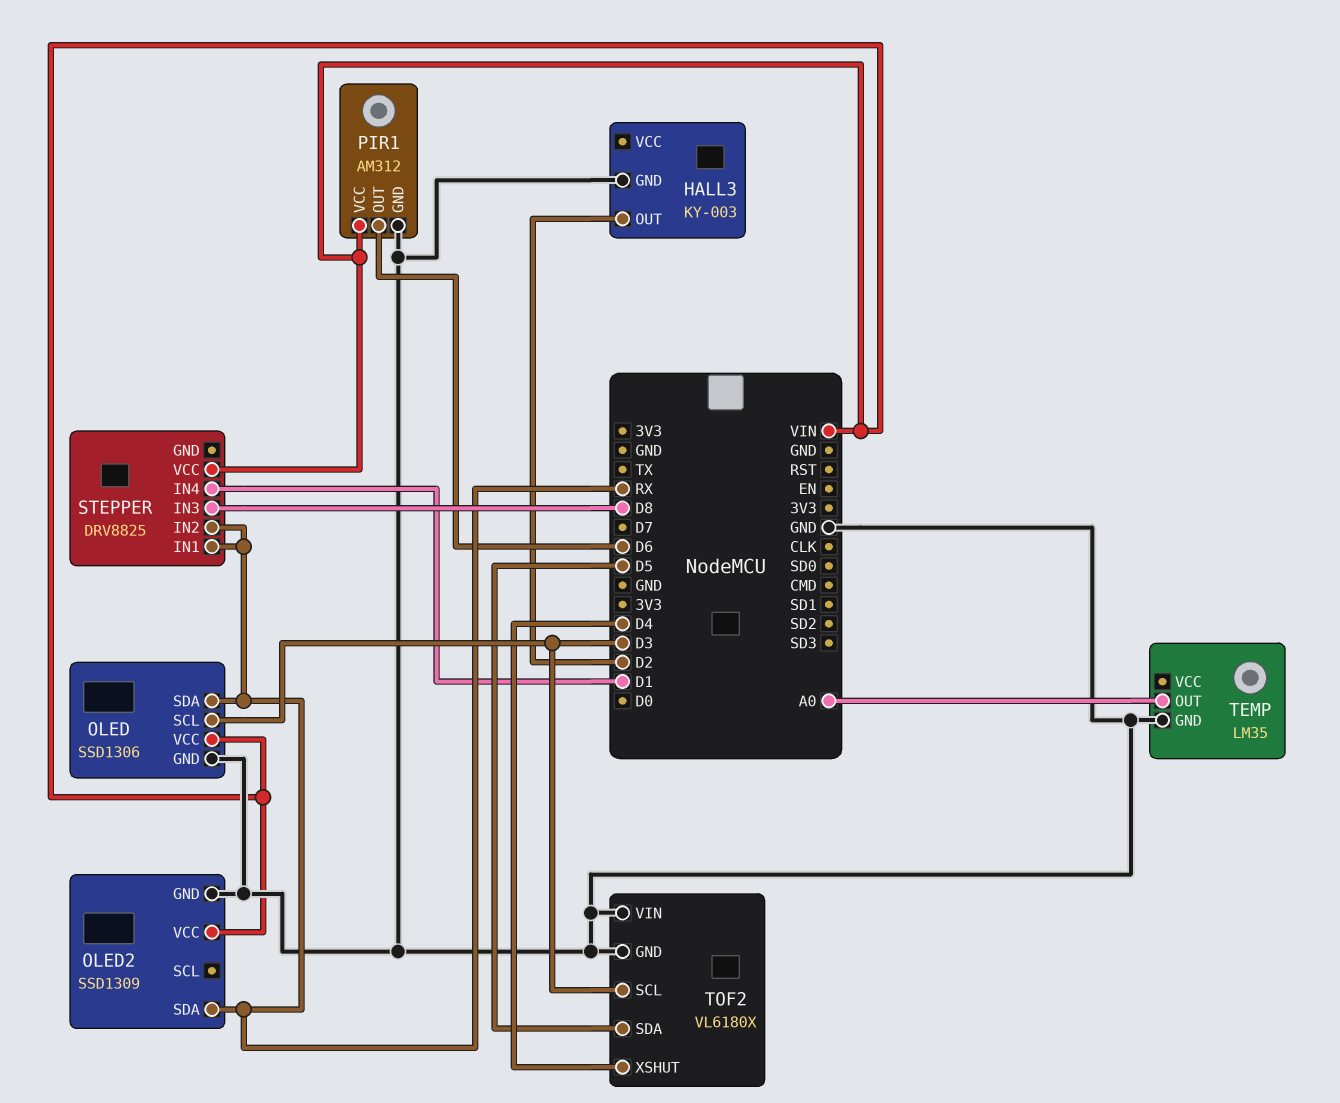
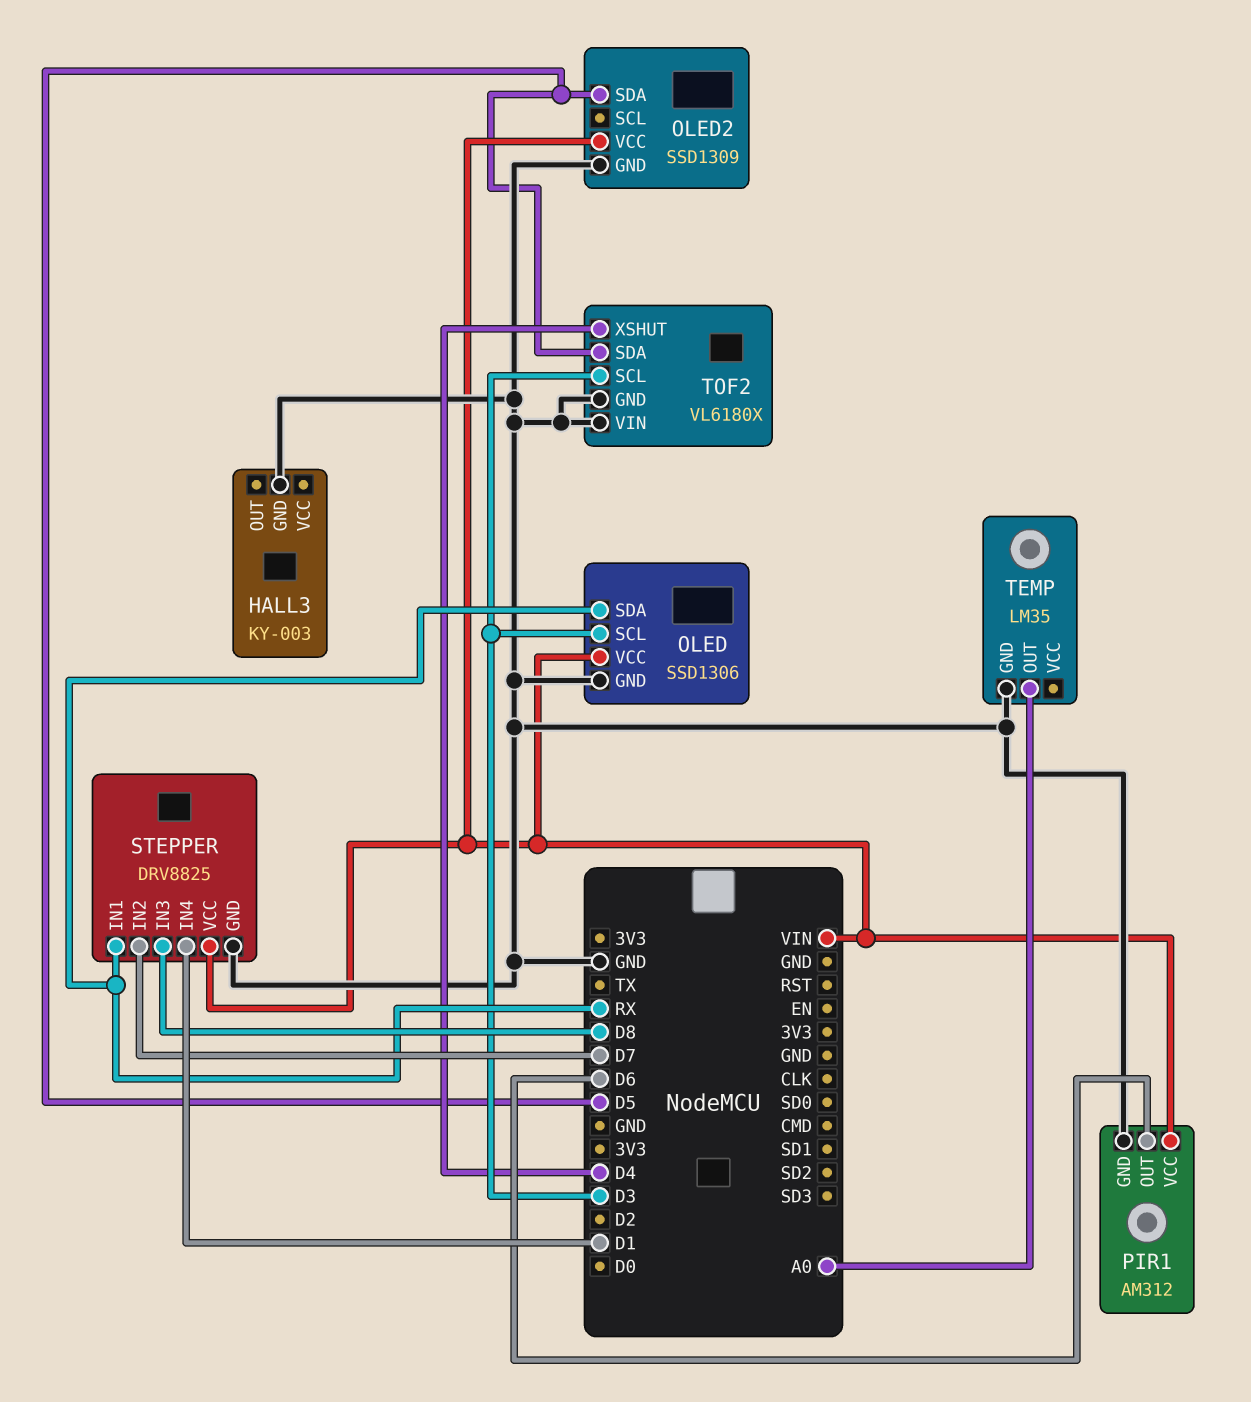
HALL3 pin OUT: D2 -> none
OLED2 pin SDA: RX -> D5
STEPPER pin GND: none -> GND
STEPPER pin IN2: RX -> D7

